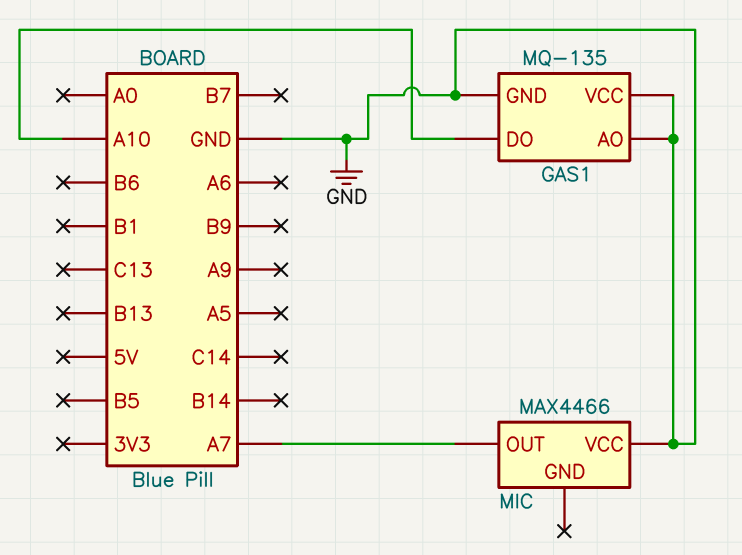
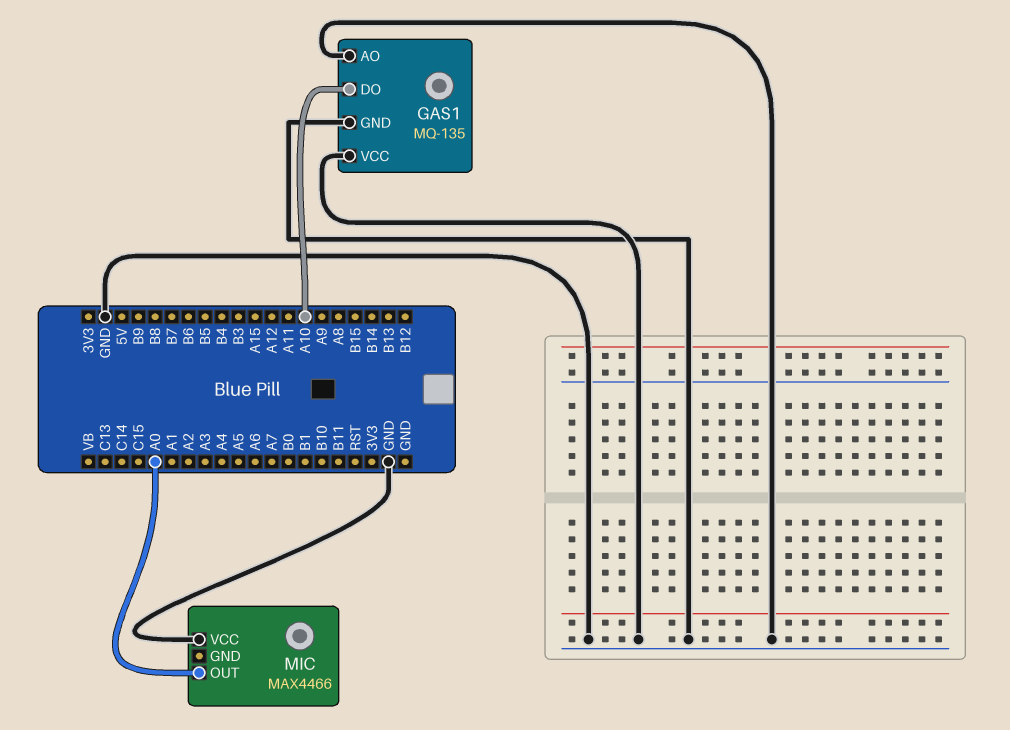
MIC pin OUT: A7 -> A0

